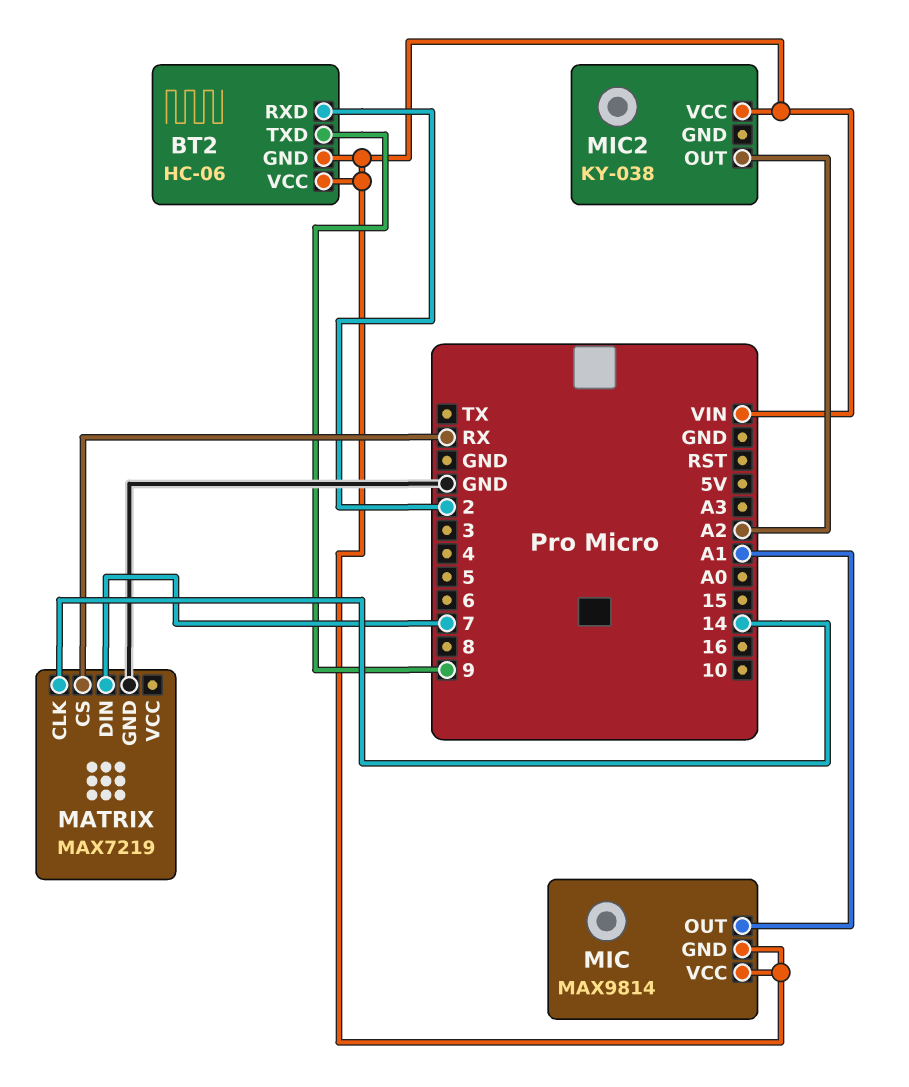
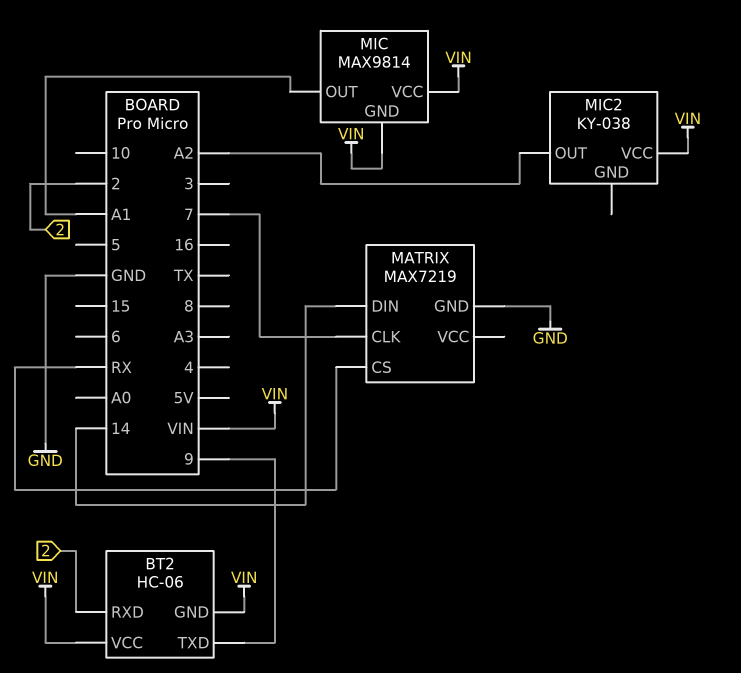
MATRIX pin CLK: 14 -> 7
MATRIX pin DIN: 7 -> 14

